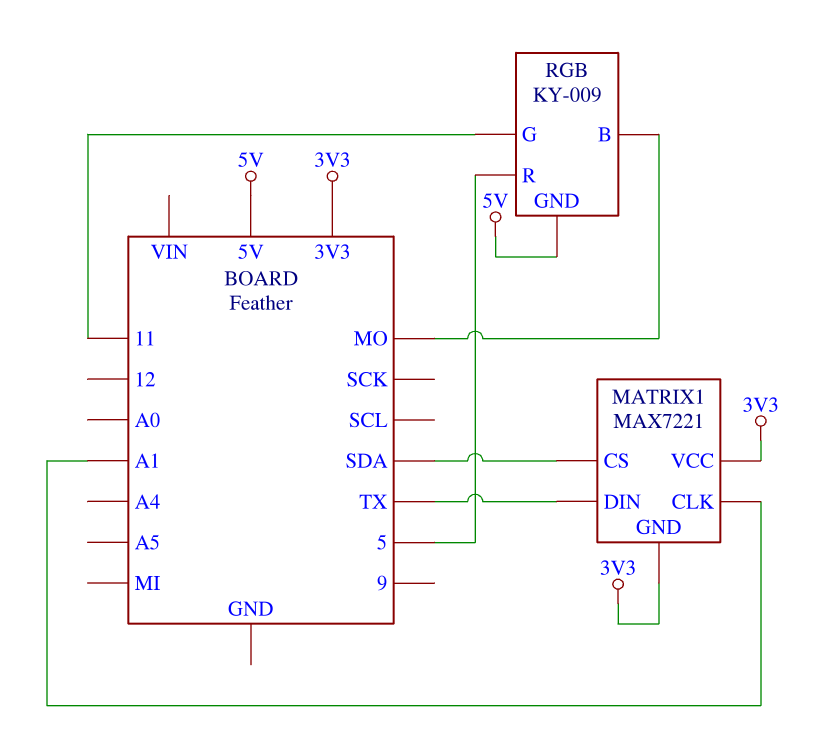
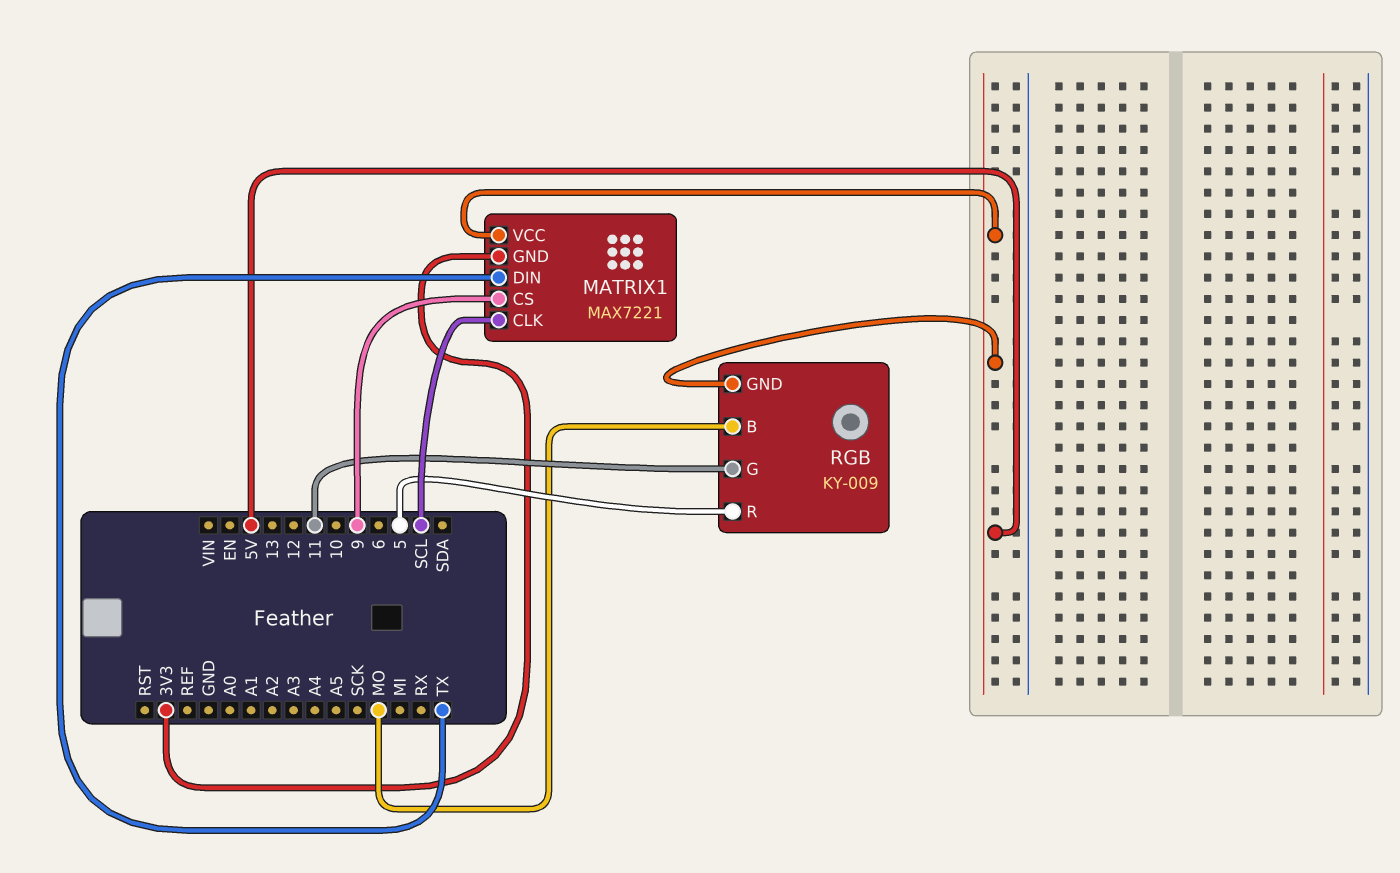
MATRIX1 pin CLK: A1 -> SCL
MATRIX1 pin CS: SDA -> 9
MATRIX1 pin VCC: 3V3 -> 5V

